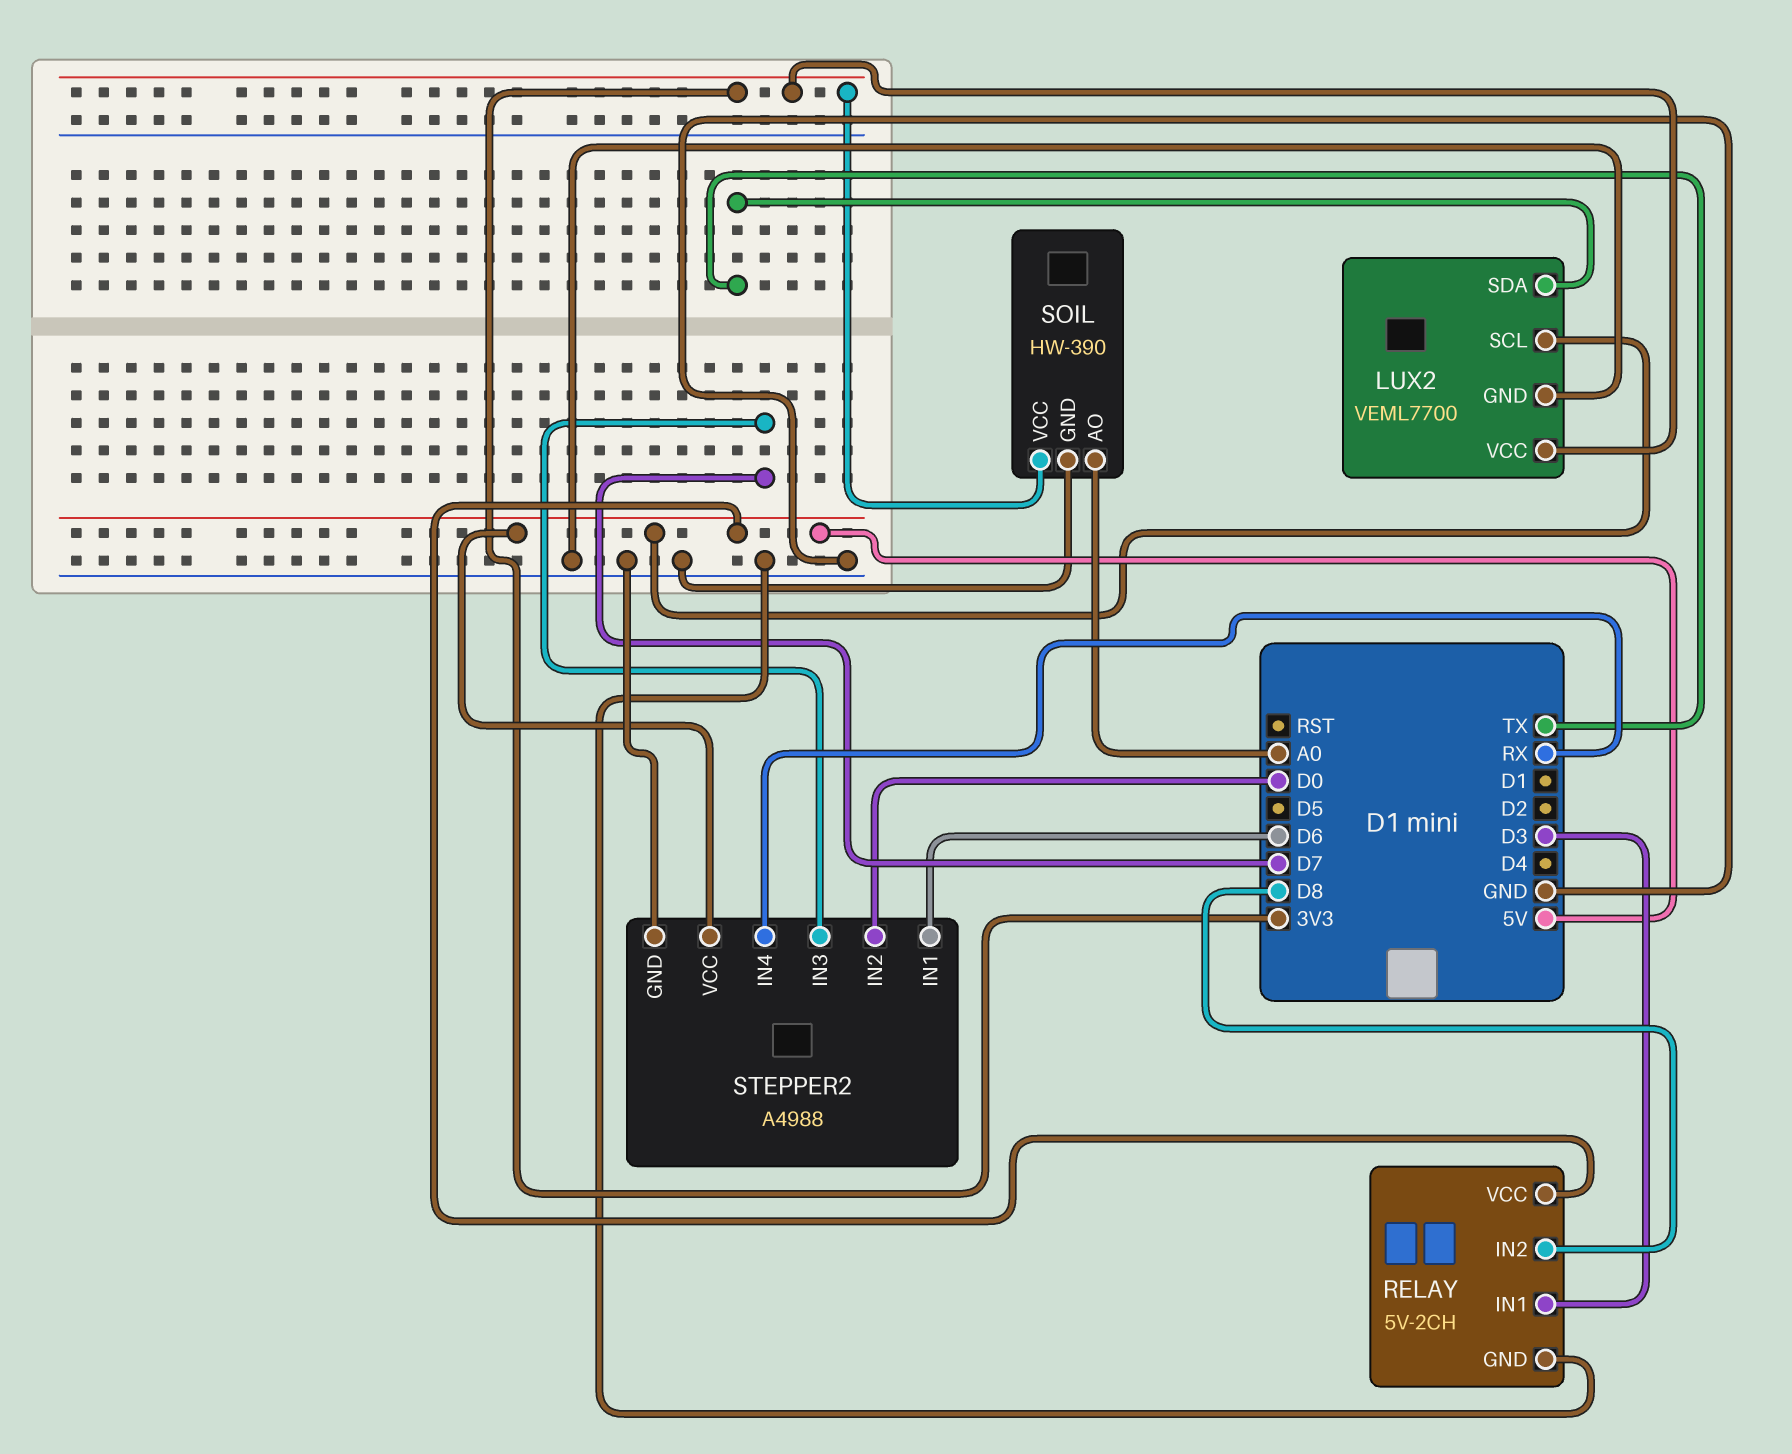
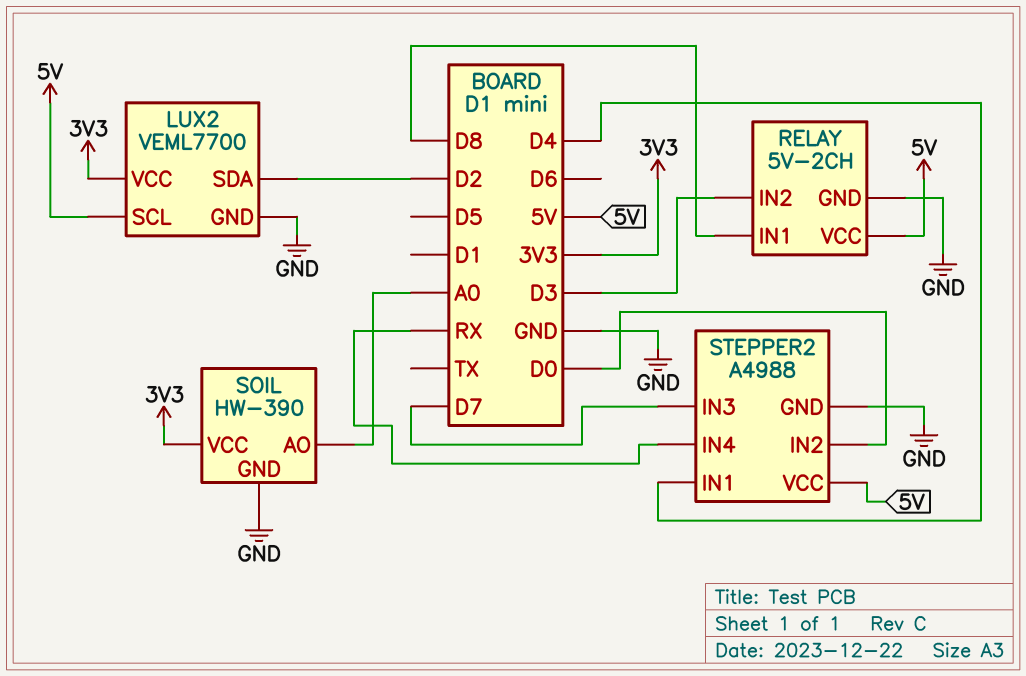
LUX2 pin SDA: TX -> D2
RELAY pin IN1: D3 -> D8
RELAY pin IN2: D8 -> D3
STEPPER2 pin IN1: D6 -> D4

